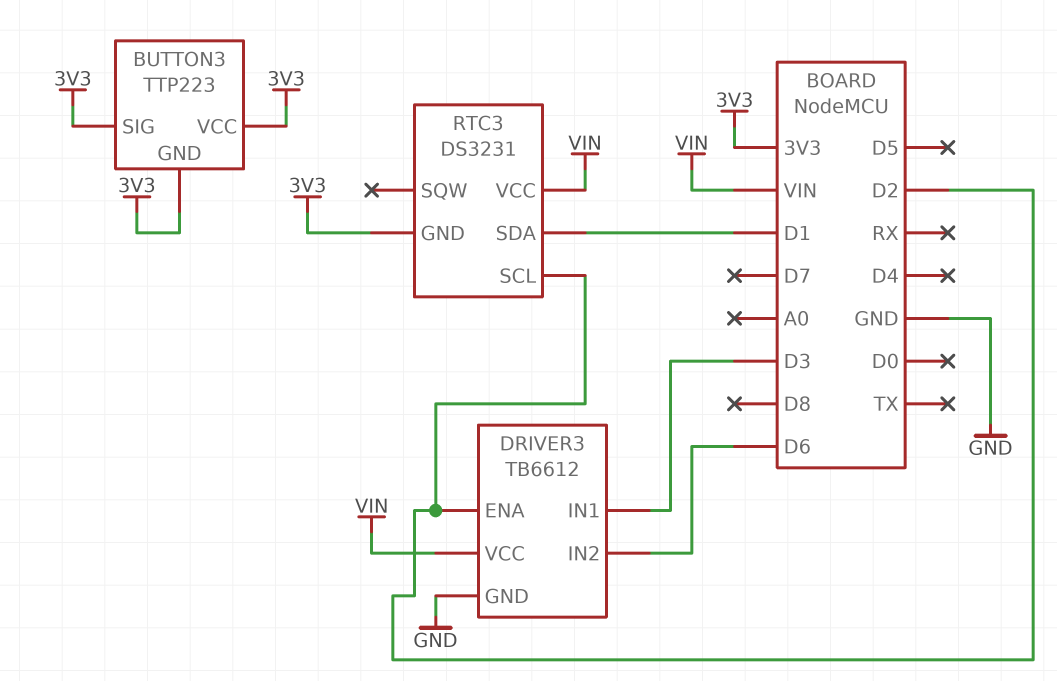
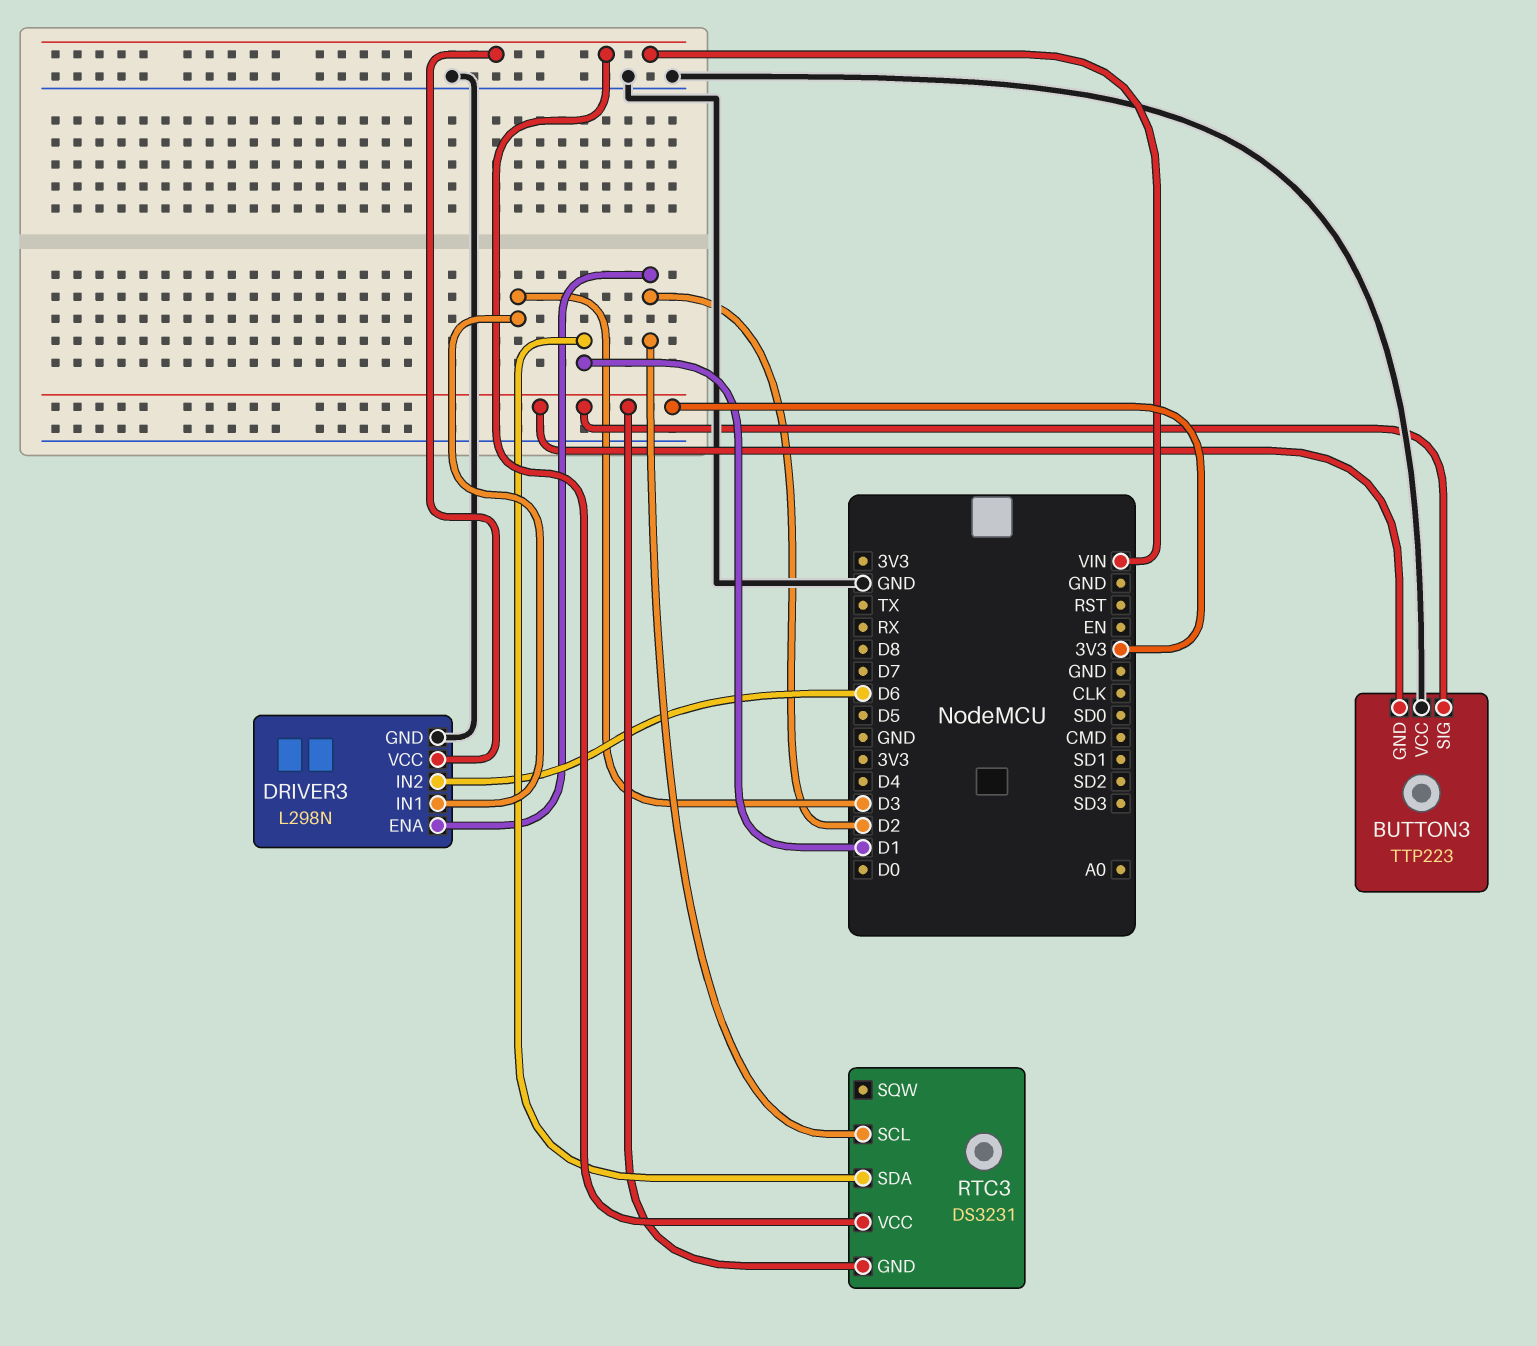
BUTTON3 pin VCC: 3V3 -> GND
DRIVER3: TB6612 -> L298N

